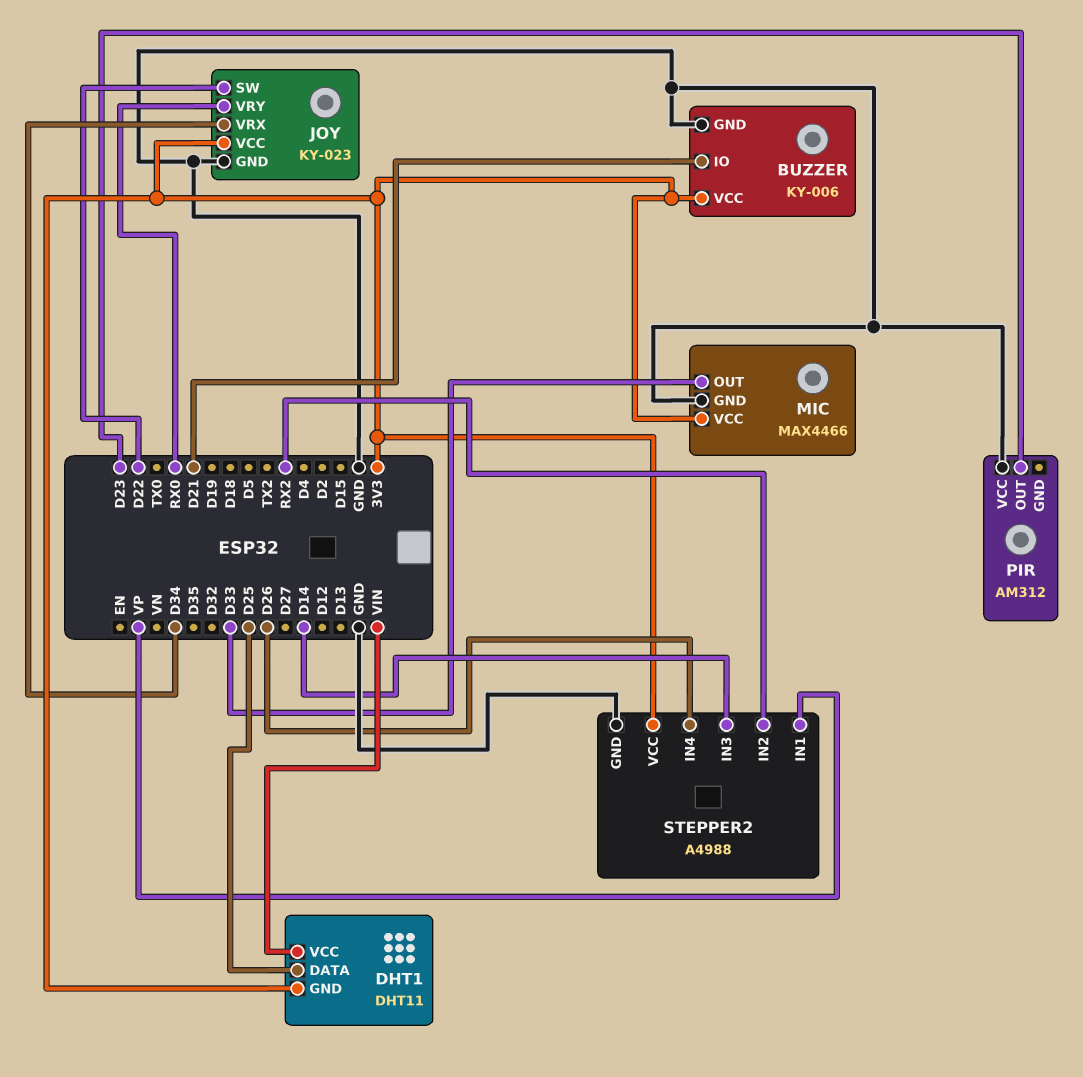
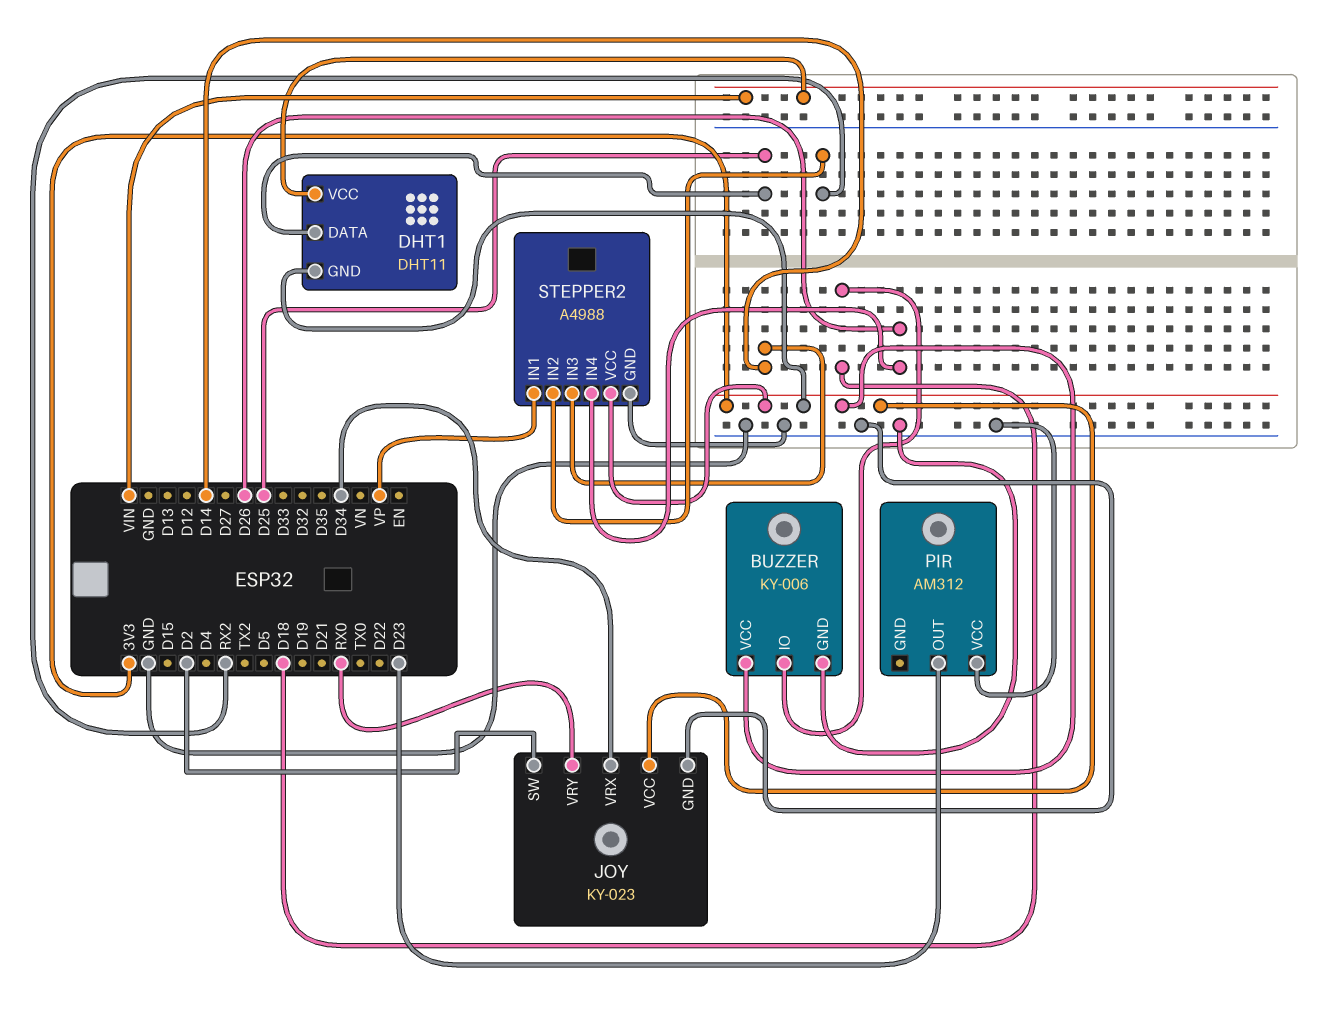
BUZZER pin IO: D21 -> D18
JOY pin SW: D22 -> D2
MIC: MAX4466 -> none
MIC pin GND: GND -> none
MIC pin OUT: D33 -> none
MIC pin VCC: 3V3 -> none

